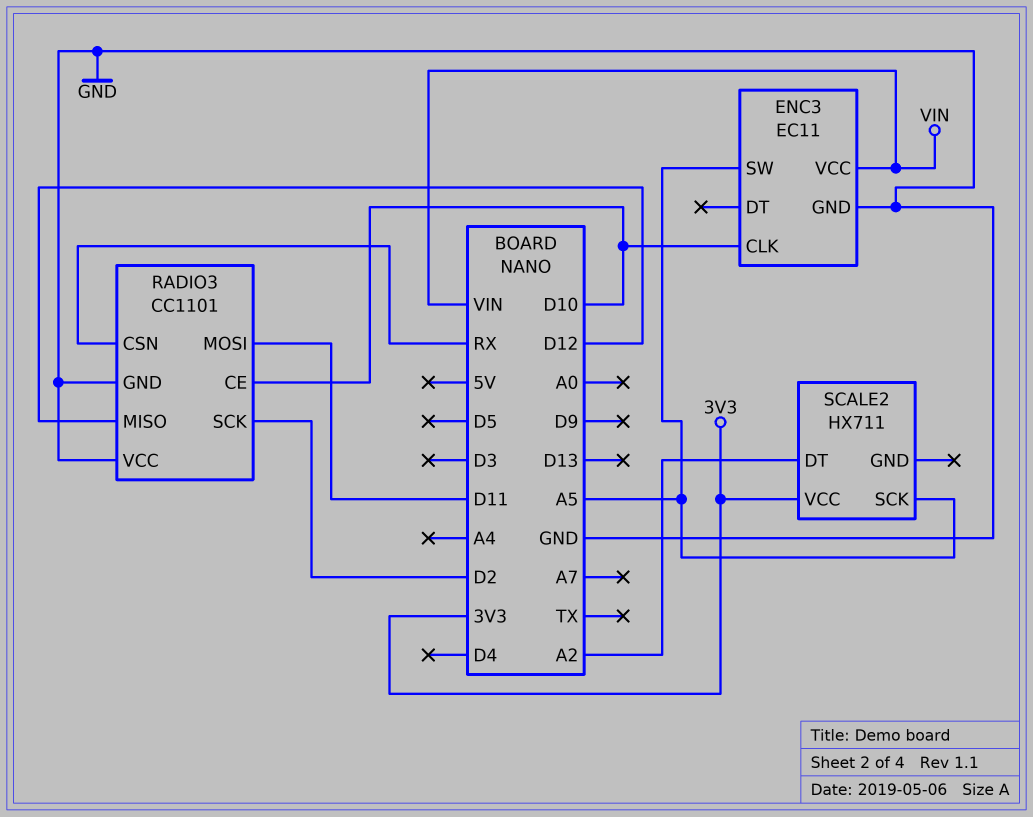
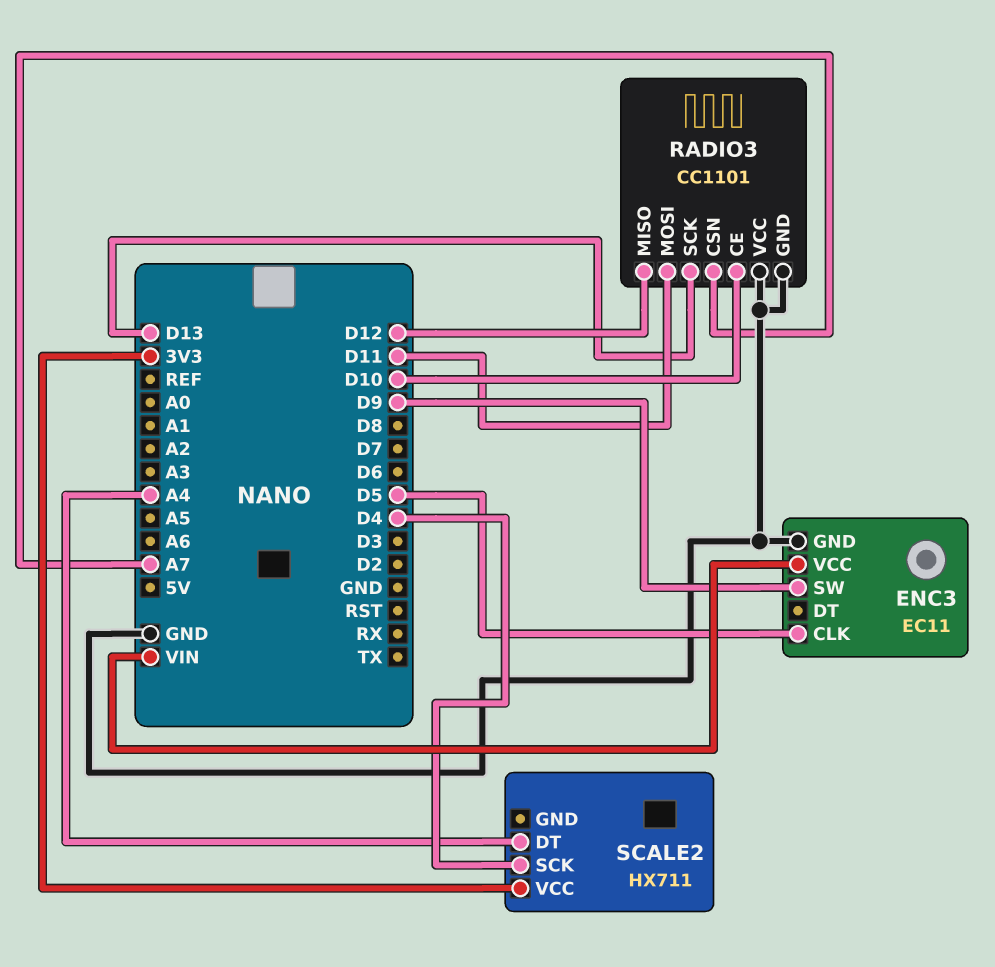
ENC3 pin CLK: D10 -> D5
ENC3 pin SW: A5 -> D9
RADIO3 pin CSN: RX -> A7
RADIO3 pin SCK: D2 -> D13
SCALE2 pin DT: A2 -> A4
SCALE2 pin SCK: A5 -> D4

